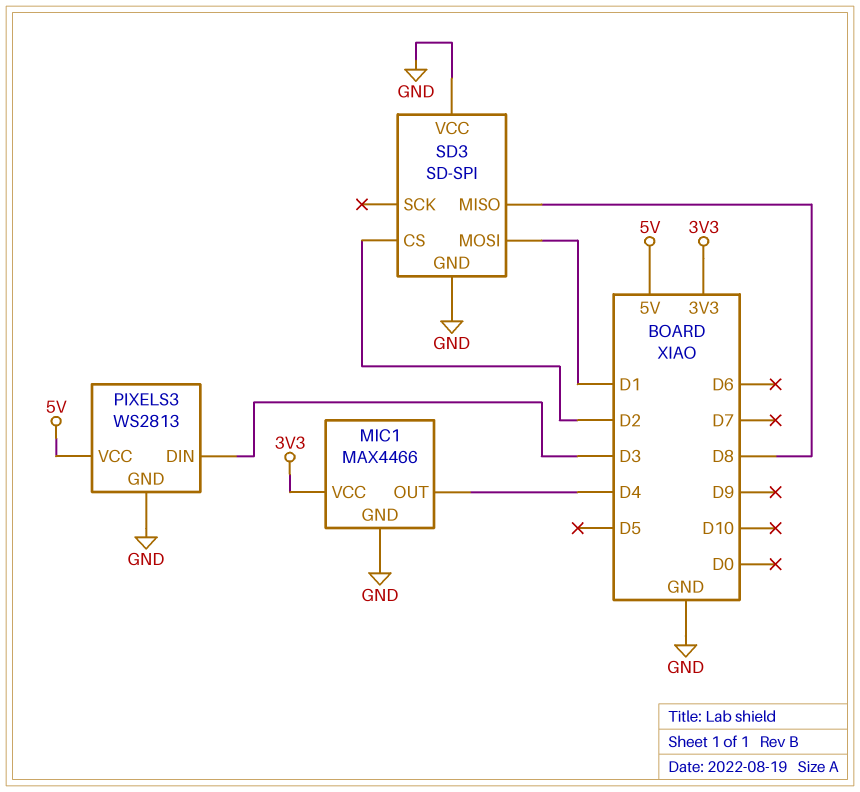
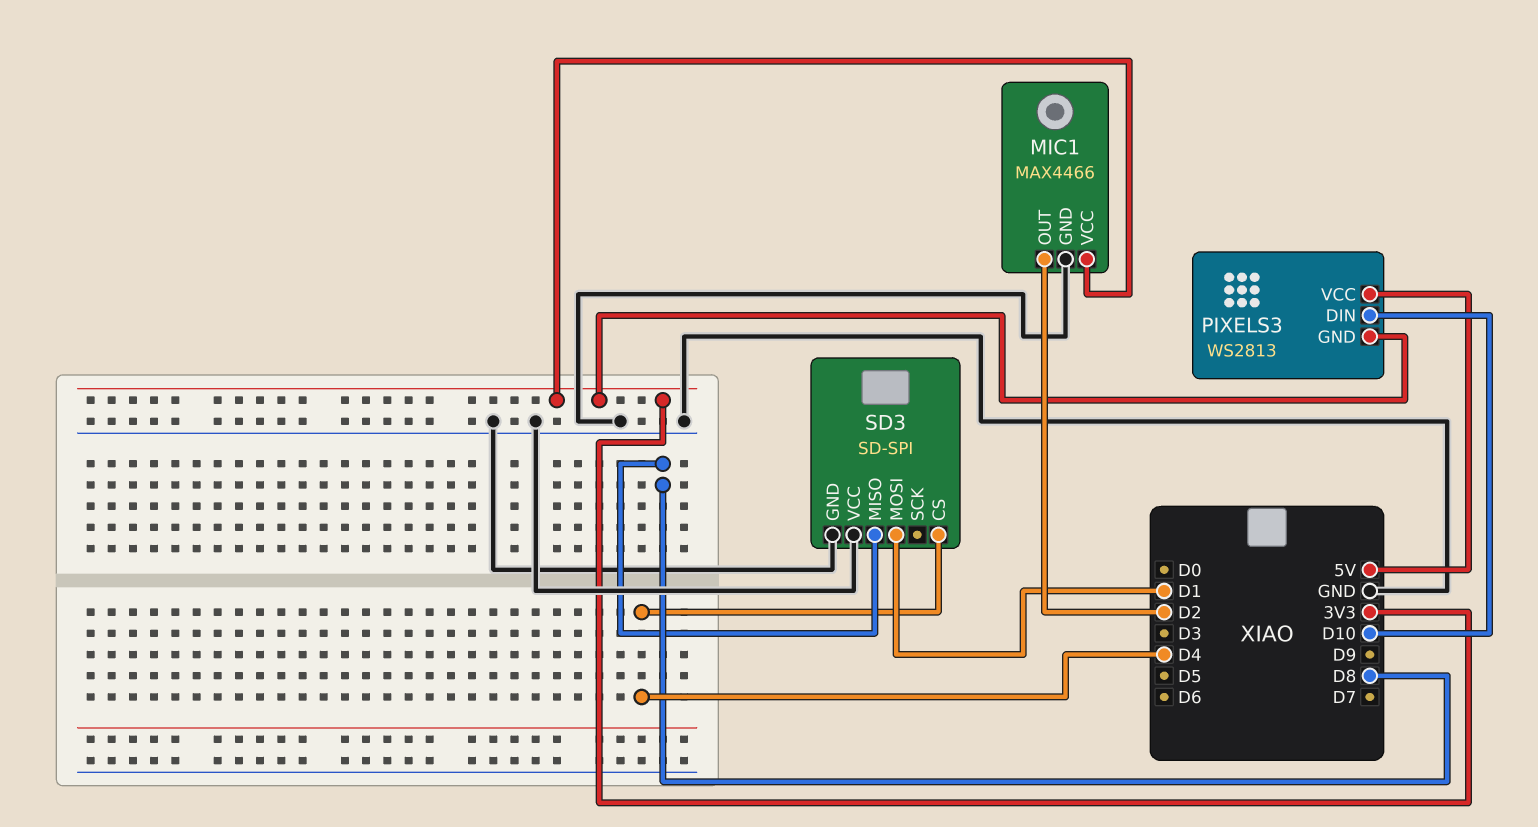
MIC1 pin OUT: D4 -> D2
PIXELS3 pin DIN: D3 -> D10
PIXELS3 pin GND: GND -> 3V3
SD3 pin CS: D2 -> D4

